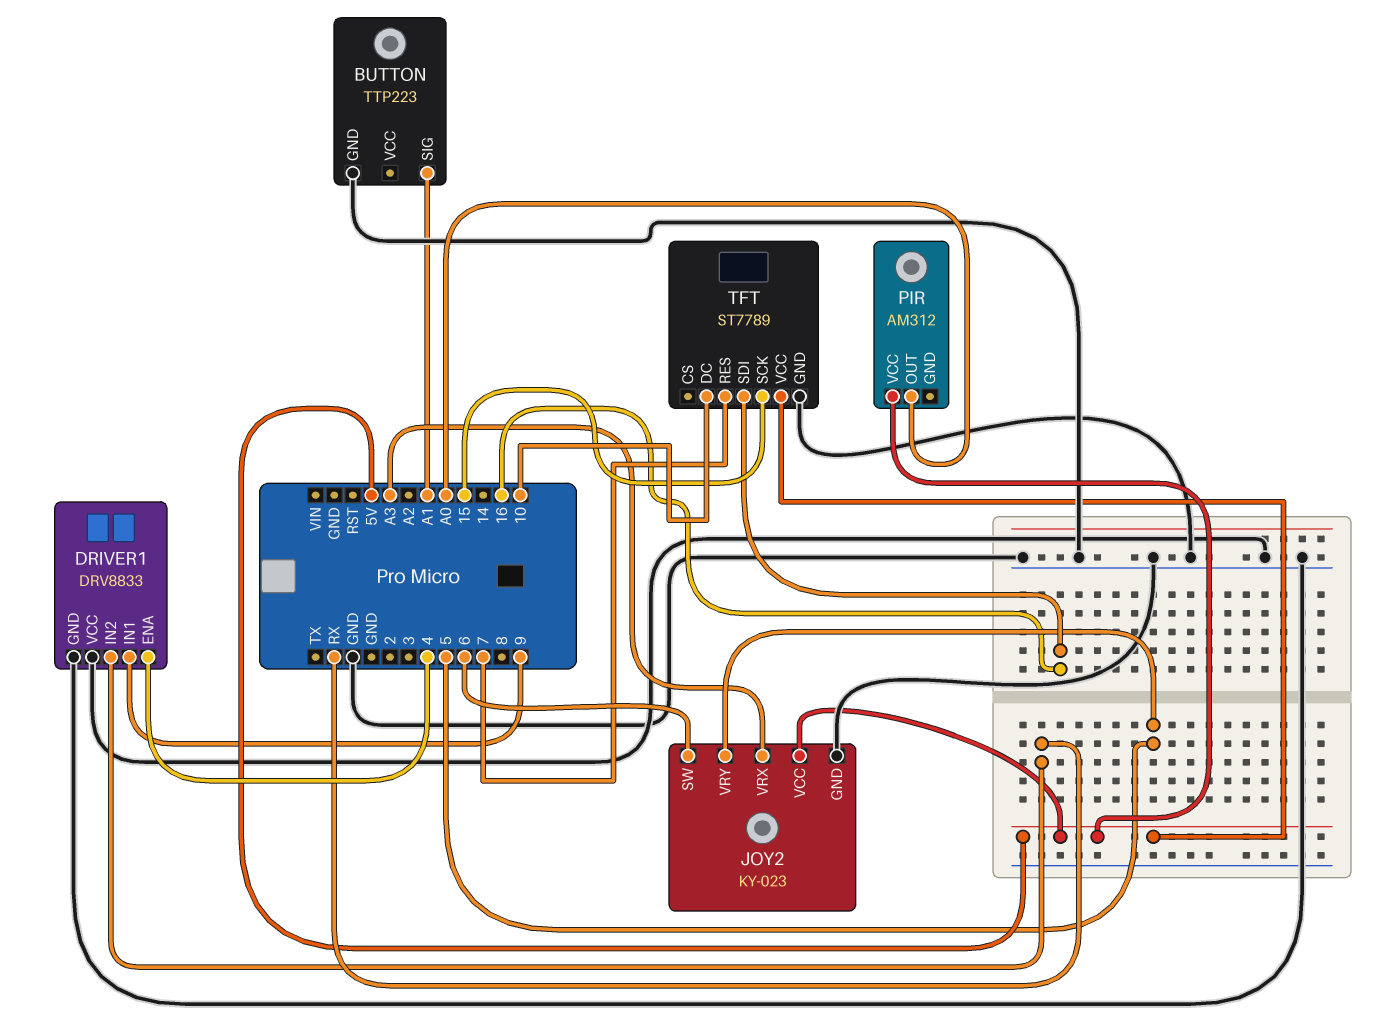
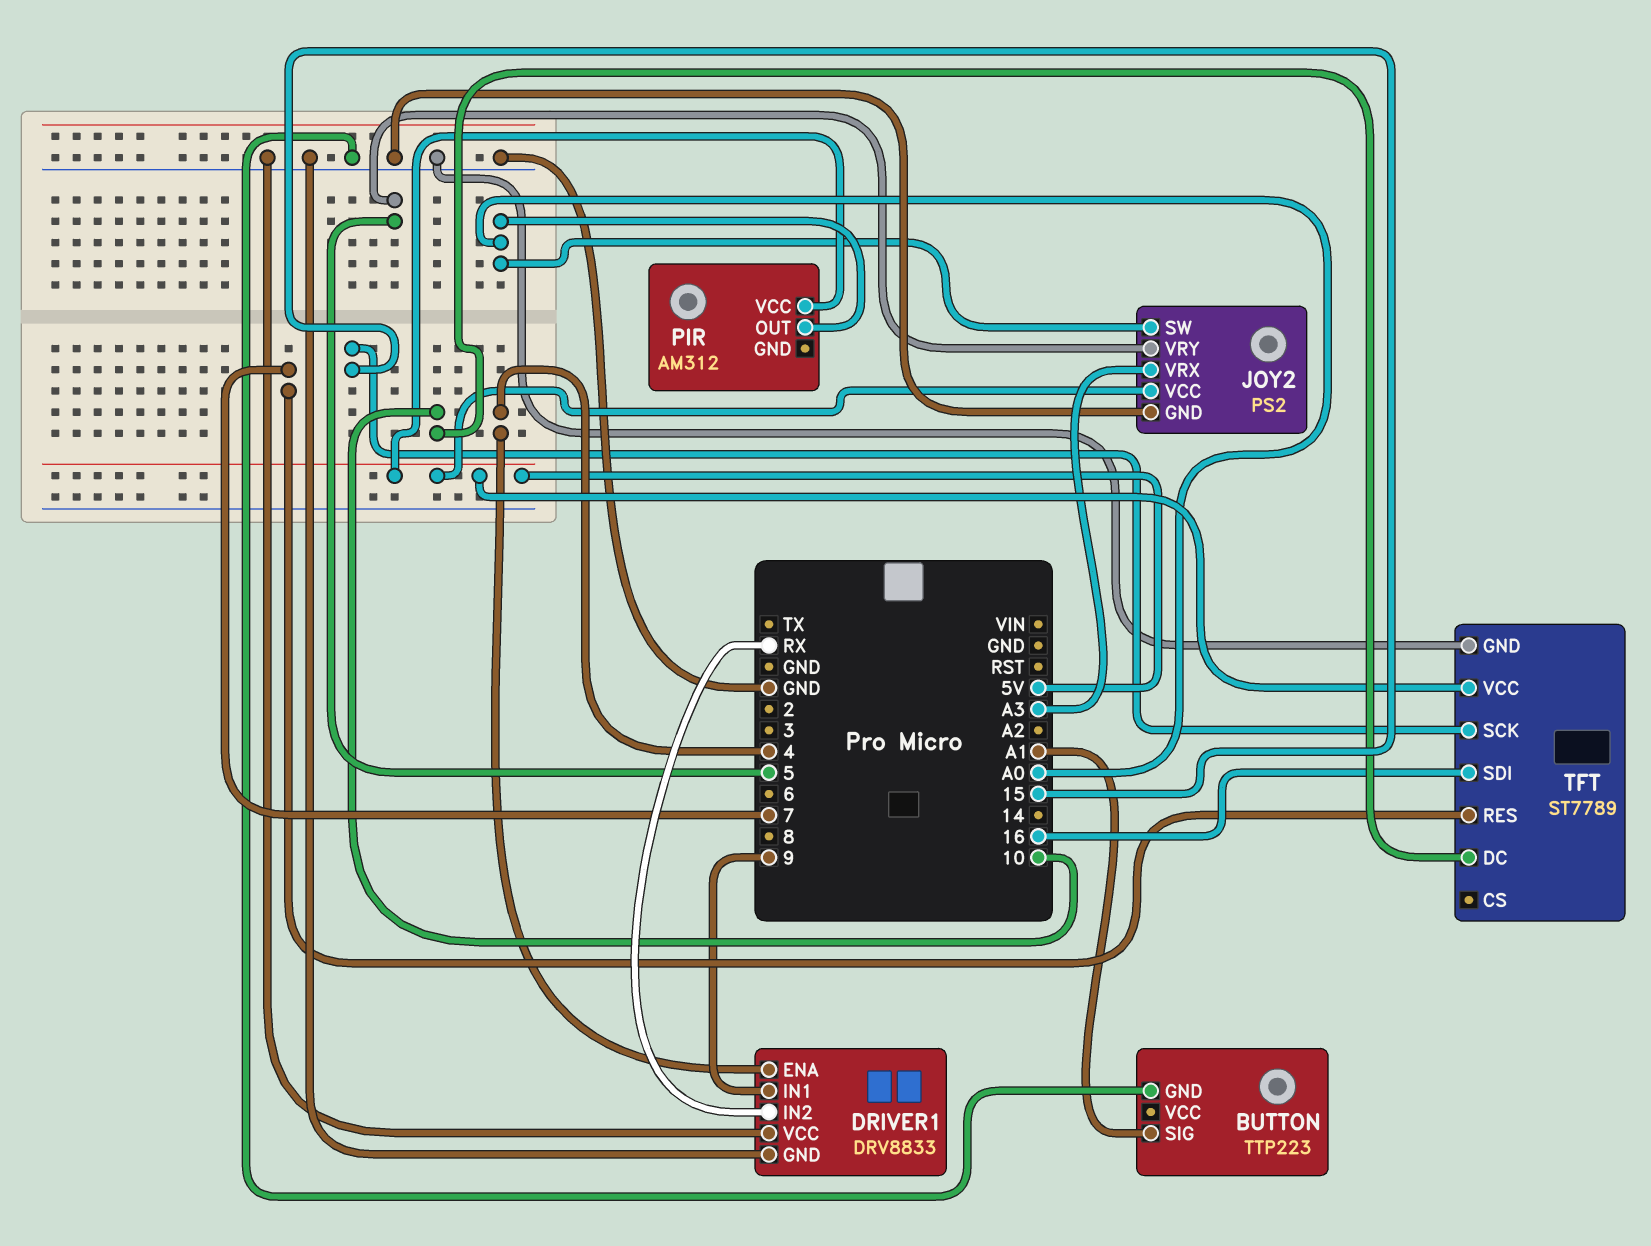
JOY2: KY-023 -> PS2
JOY2 pin SW: 6 -> A0

